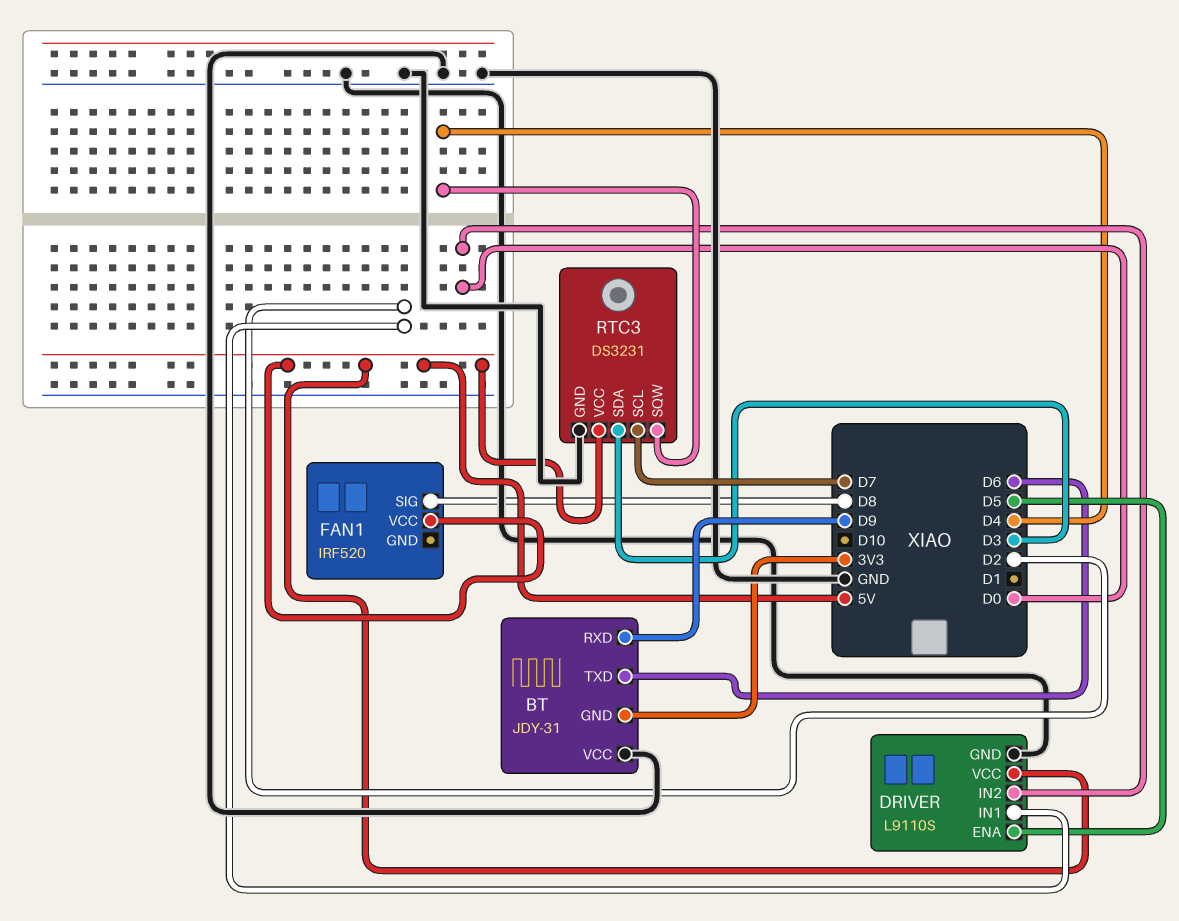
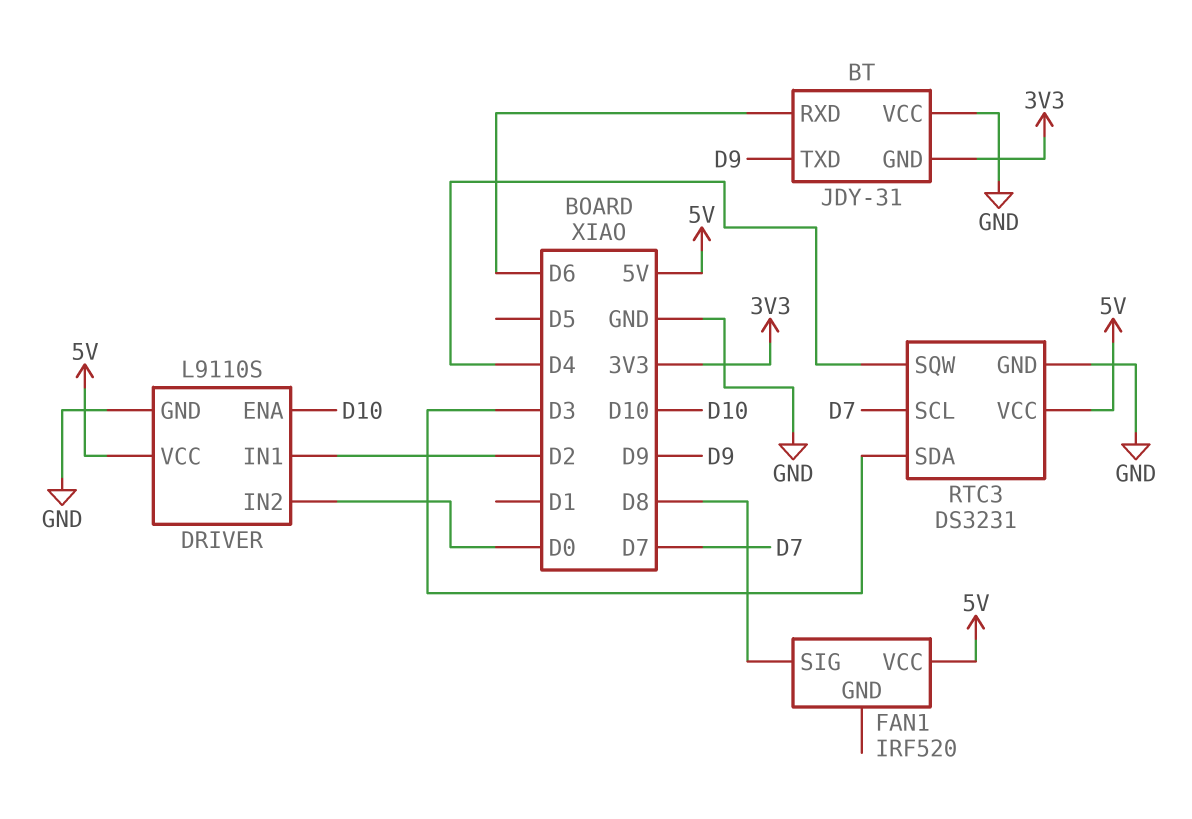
BT pin RXD: D9 -> D6
BT pin TXD: D6 -> D9
DRIVER pin ENA: D5 -> D10

